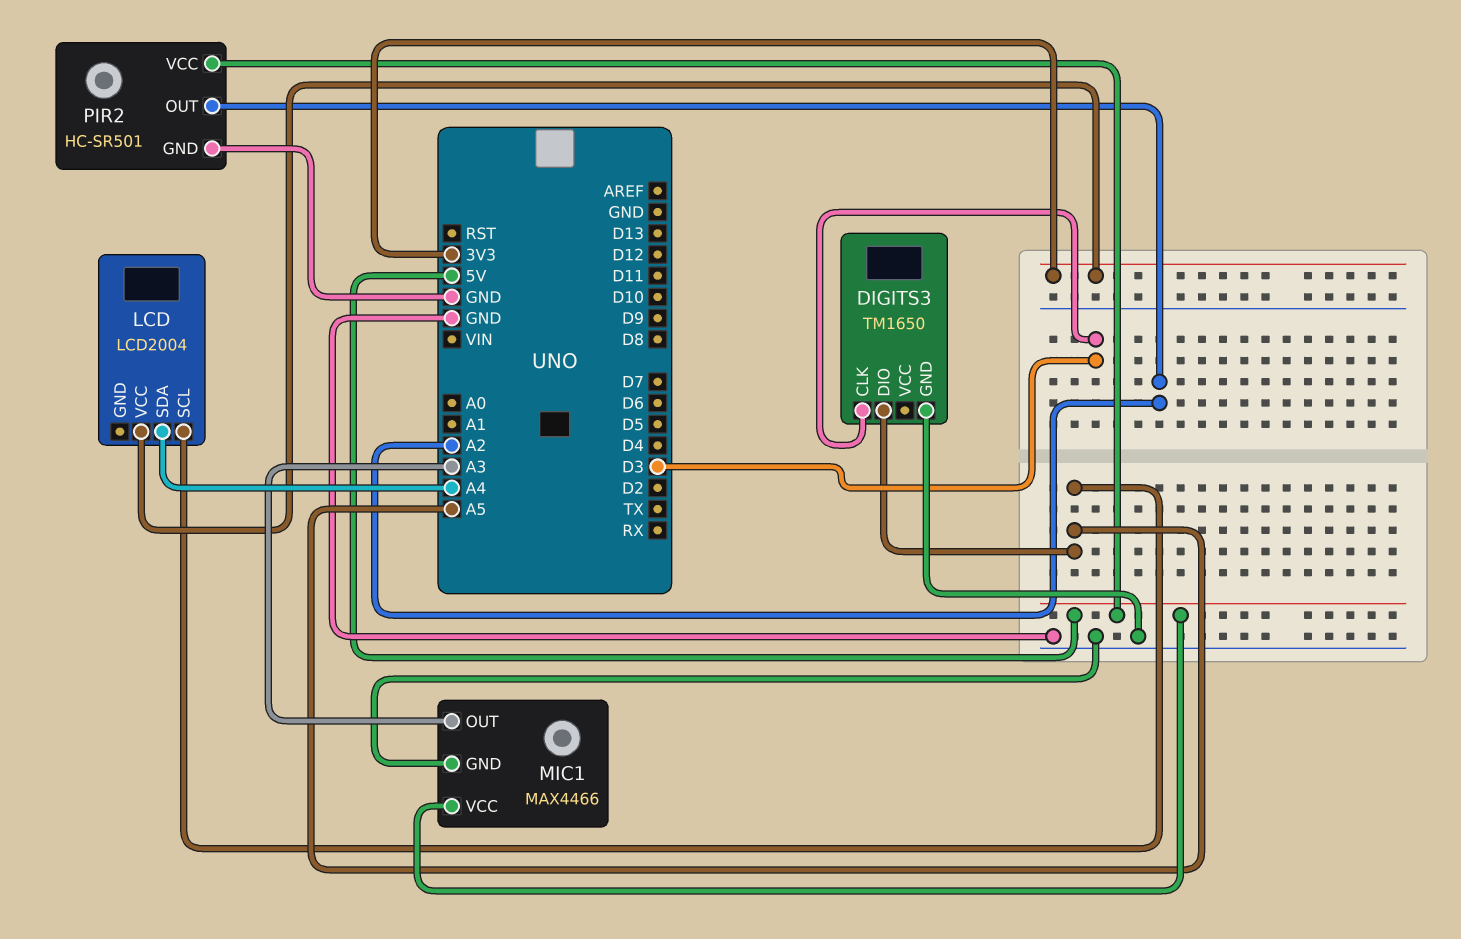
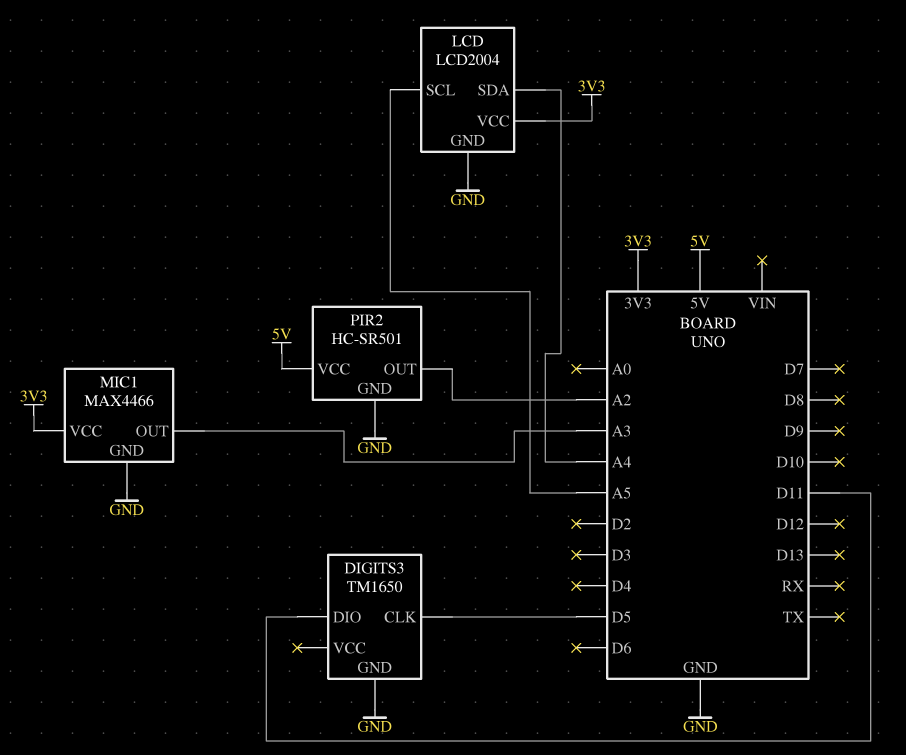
DIGITS3 pin CLK: D3 -> D5
DIGITS3 pin DIO: A5 -> D11
LCD pin GND: none -> GND
MIC1 pin VCC: 5V -> 3V3

